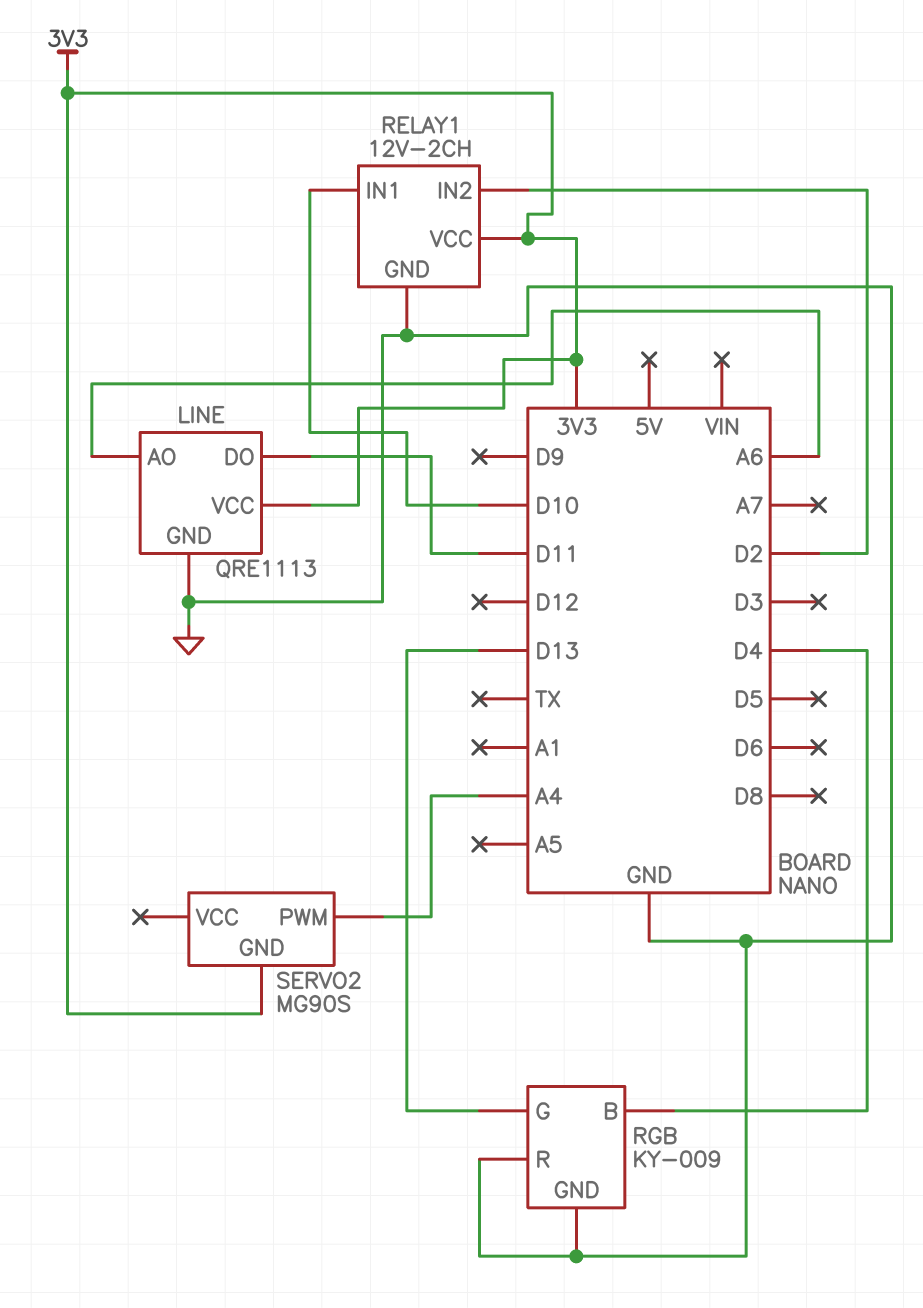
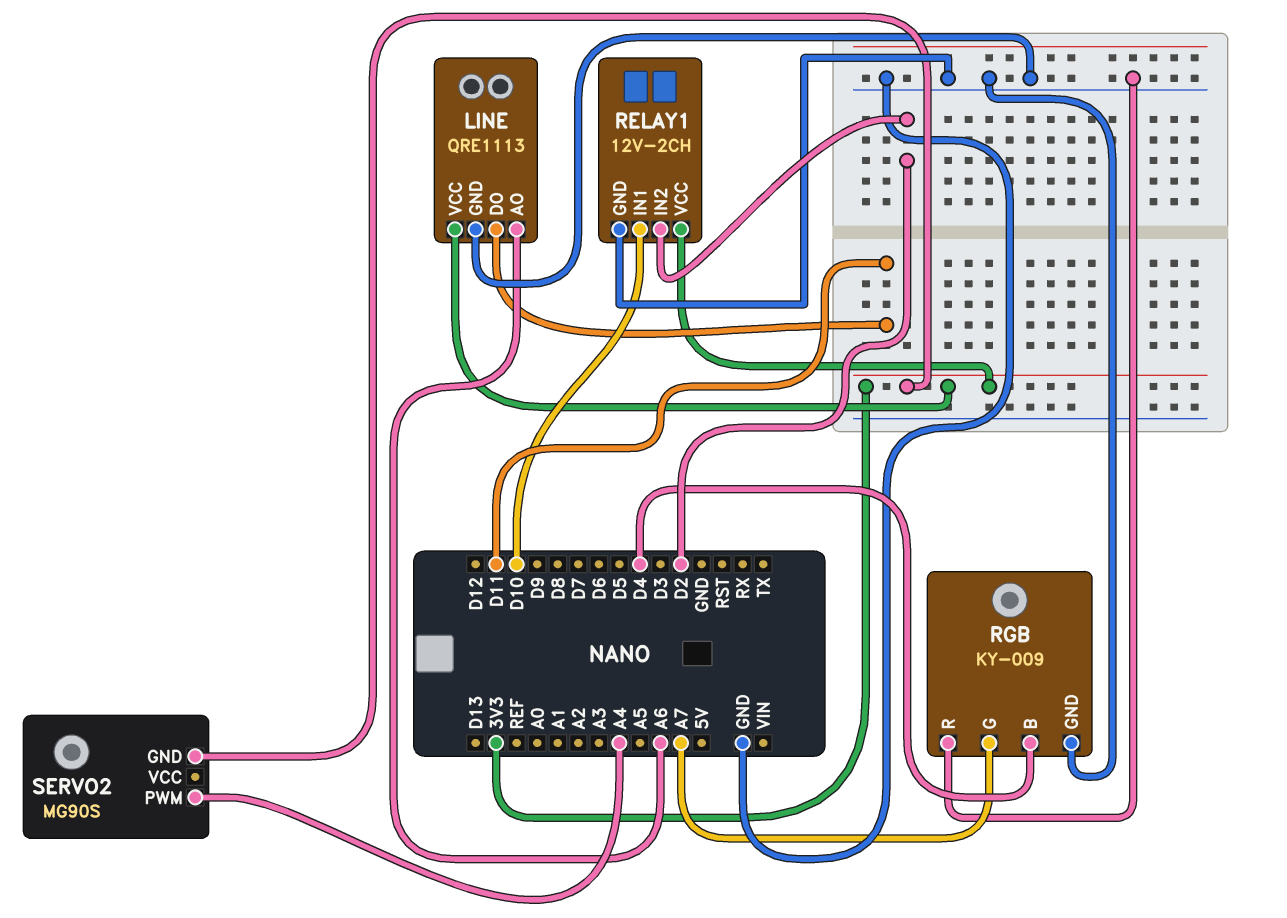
RGB pin G: D13 -> A7

